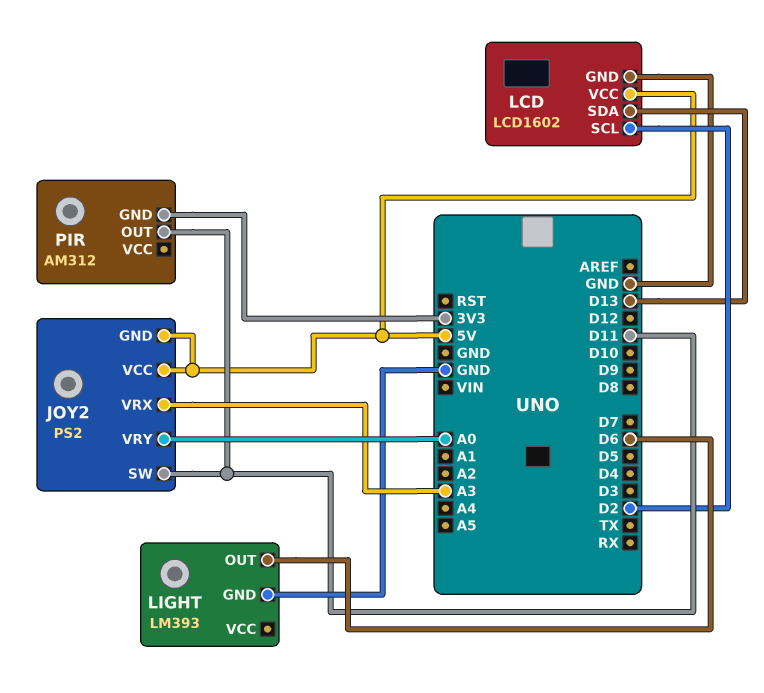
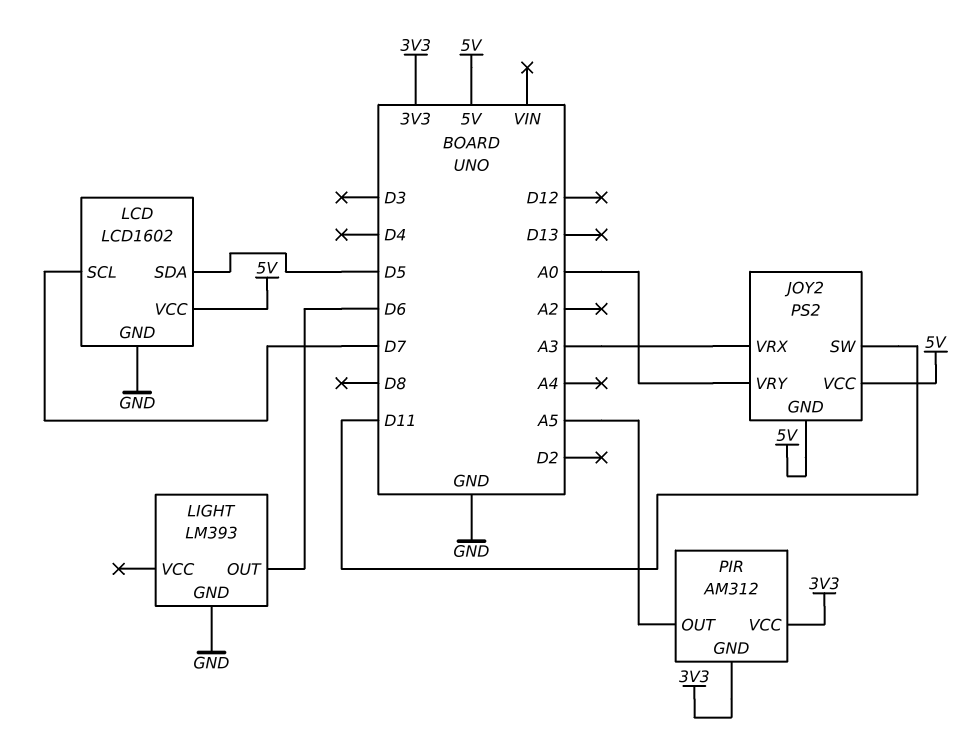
LCD pin SCL: D2 -> D7
LCD pin SDA: D13 -> D5
PIR pin OUT: D11 -> A5
PIR pin VCC: none -> 3V3

